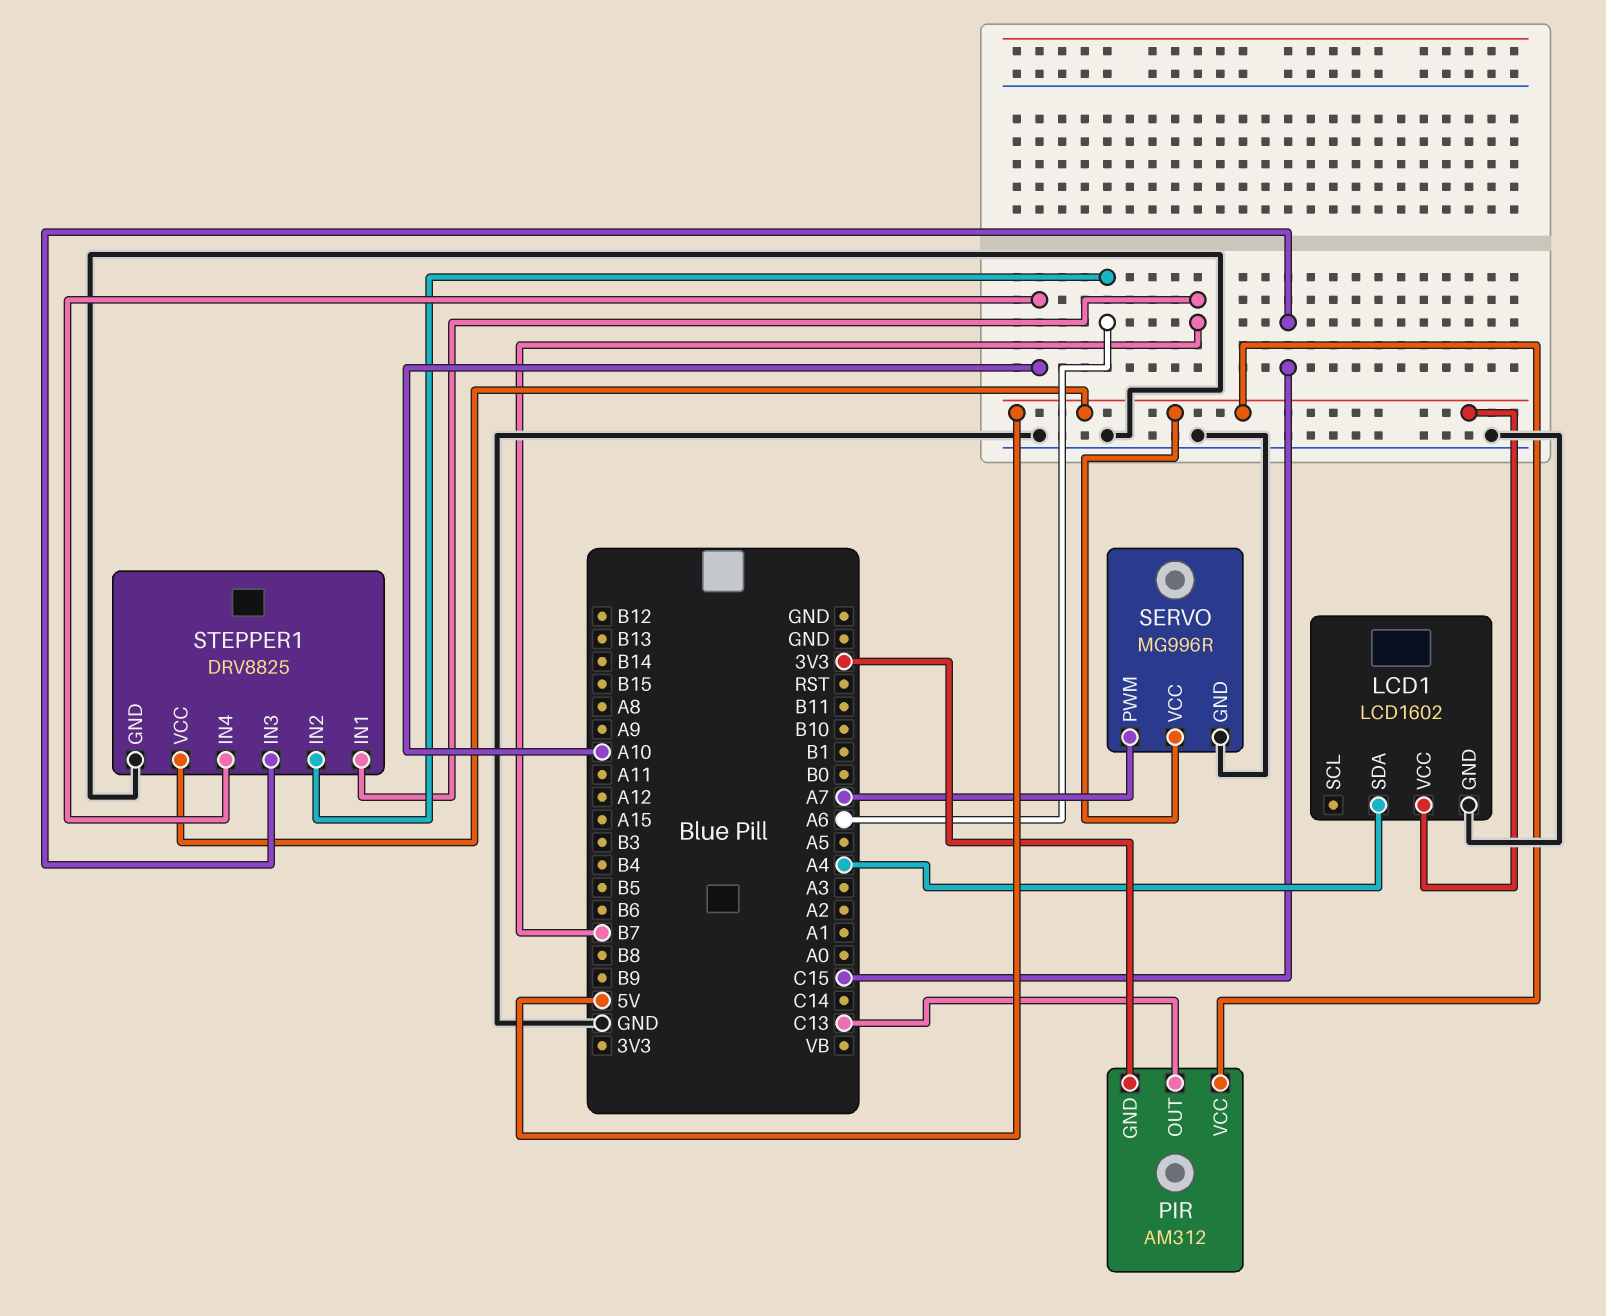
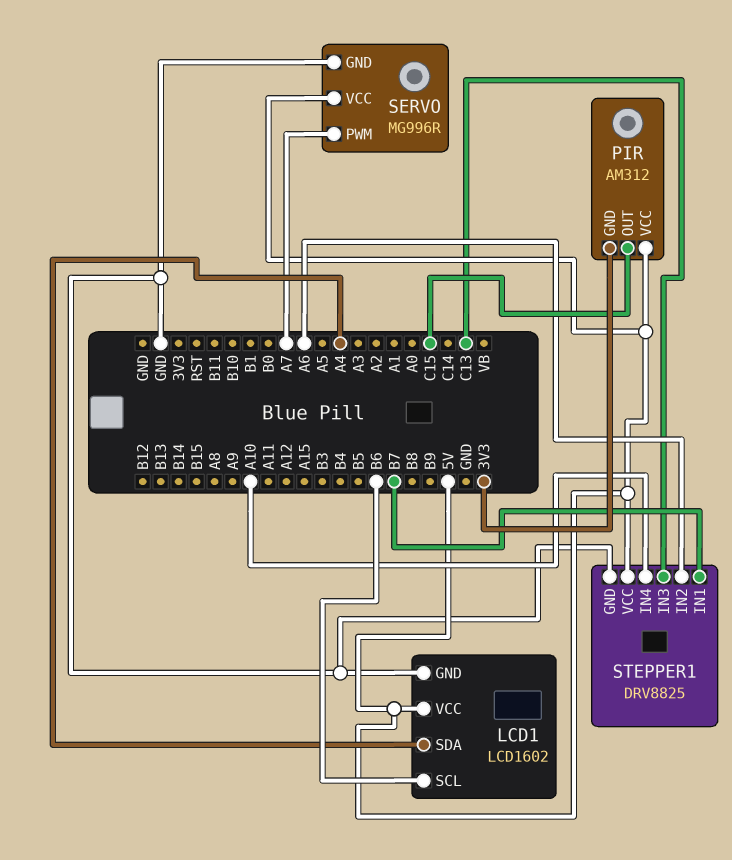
LCD1 pin SCL: none -> B6
PIR pin OUT: C13 -> C15
STEPPER1 pin IN3: C15 -> C13

